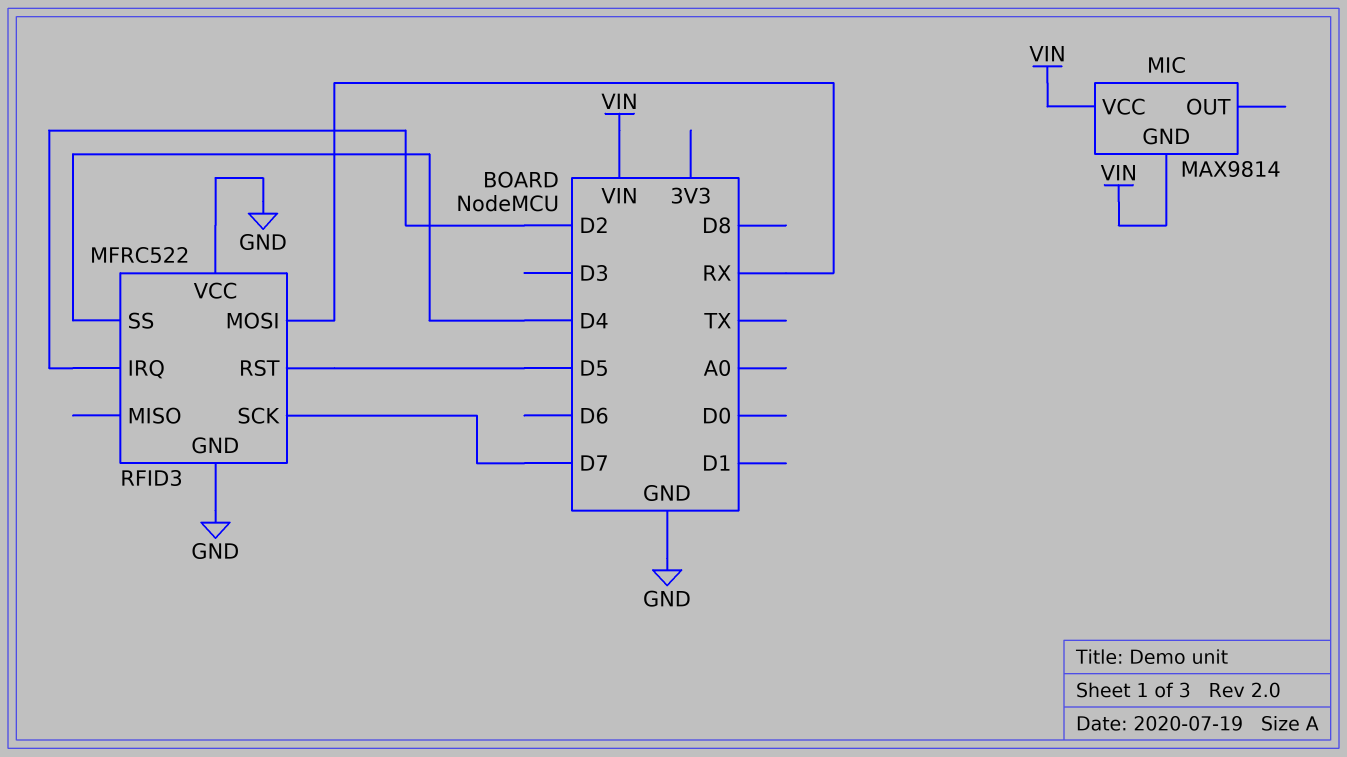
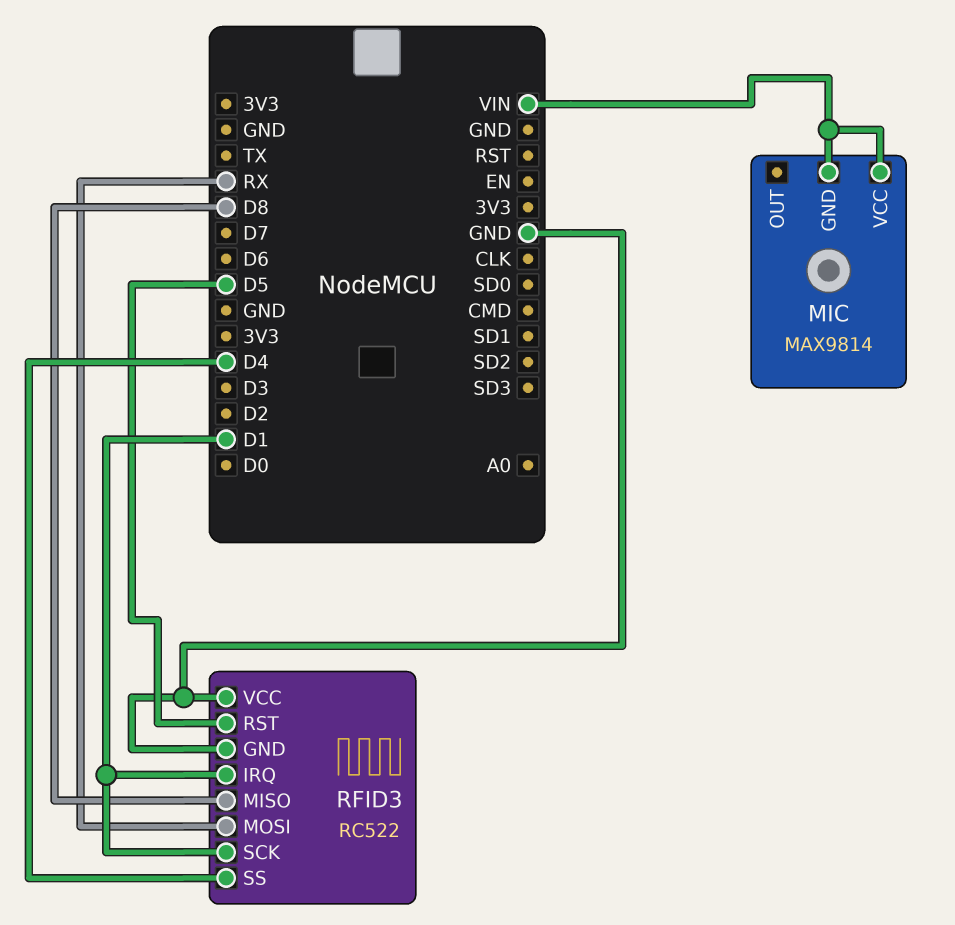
RFID3: MFRC522 -> RC522
RFID3 pin IRQ: D2 -> D1
RFID3 pin MISO: none -> D8
RFID3 pin SCK: D7 -> D1

